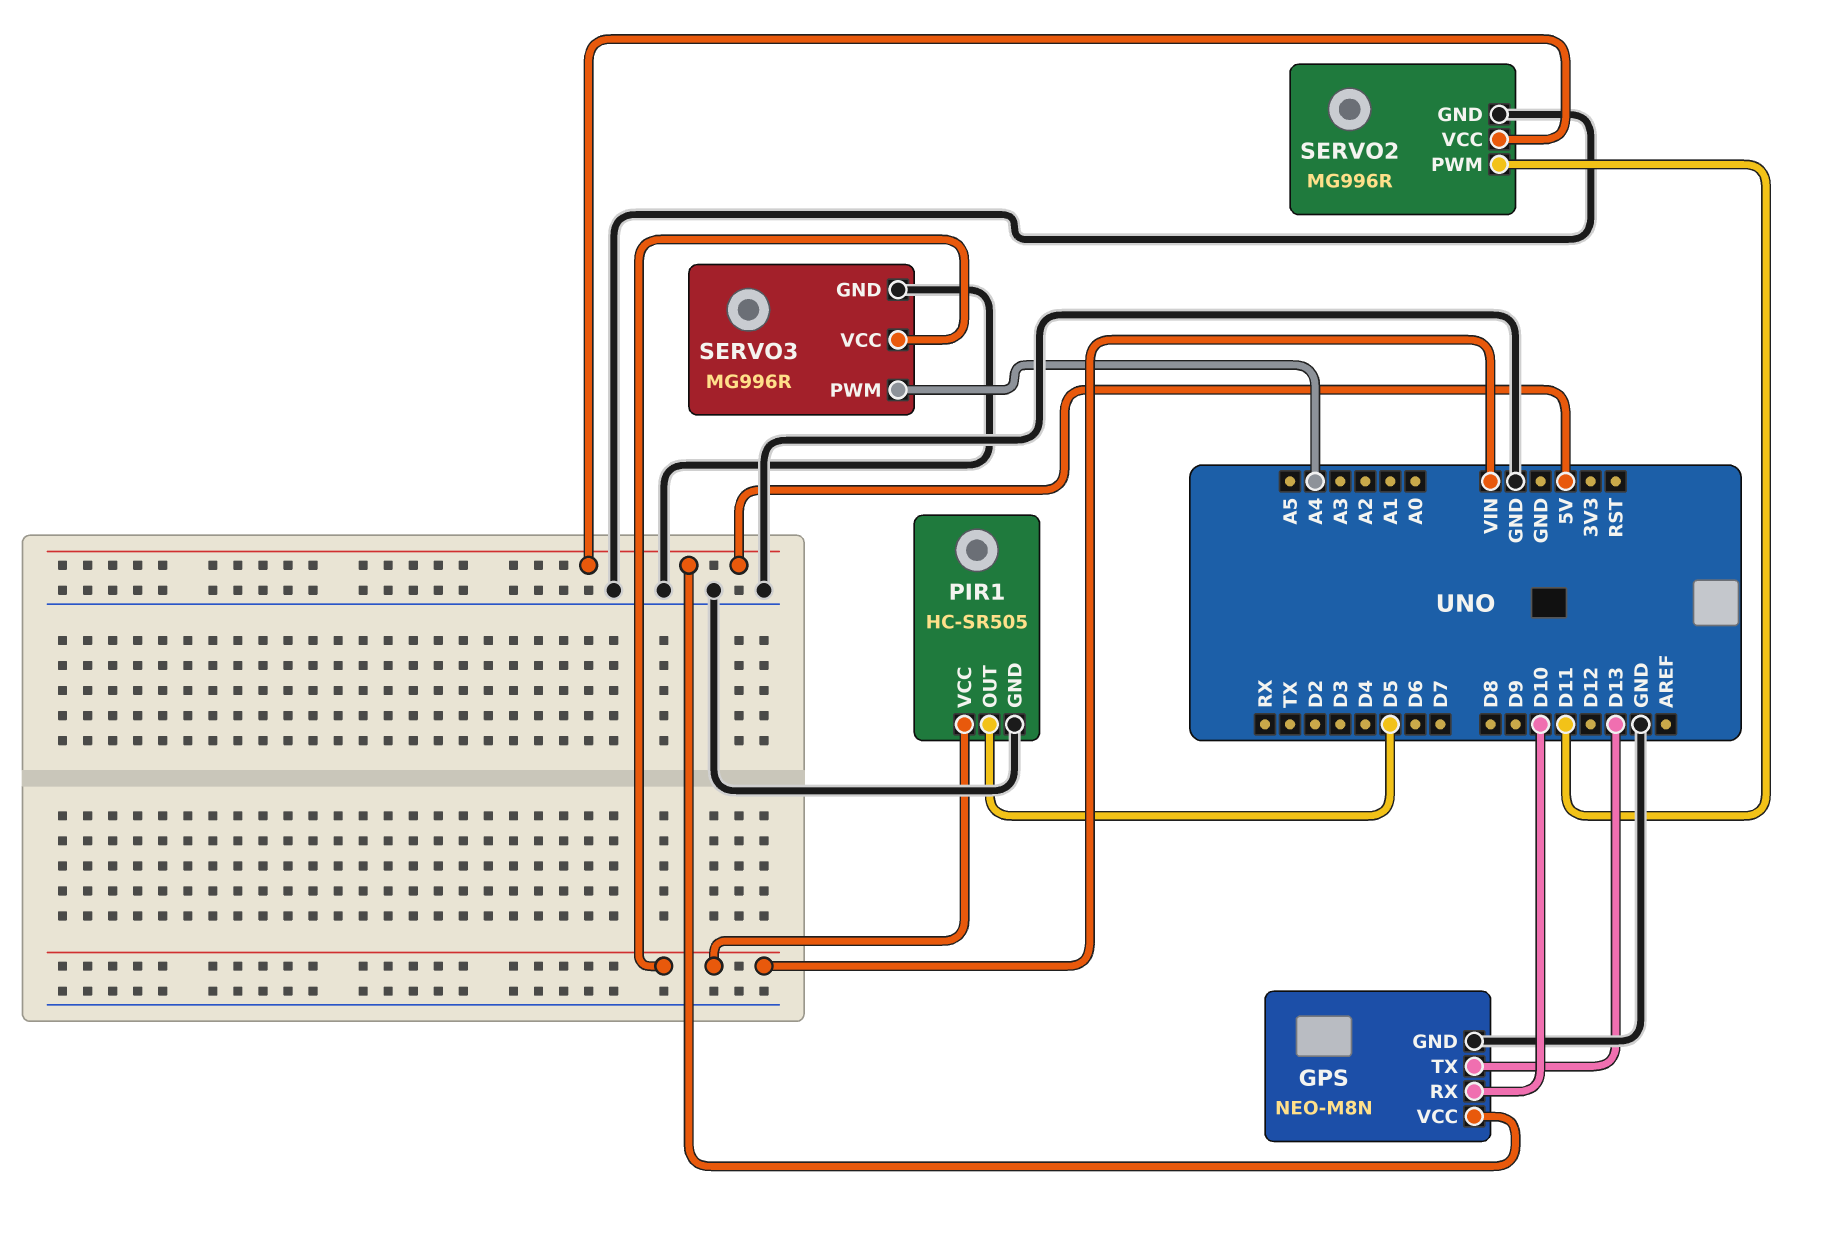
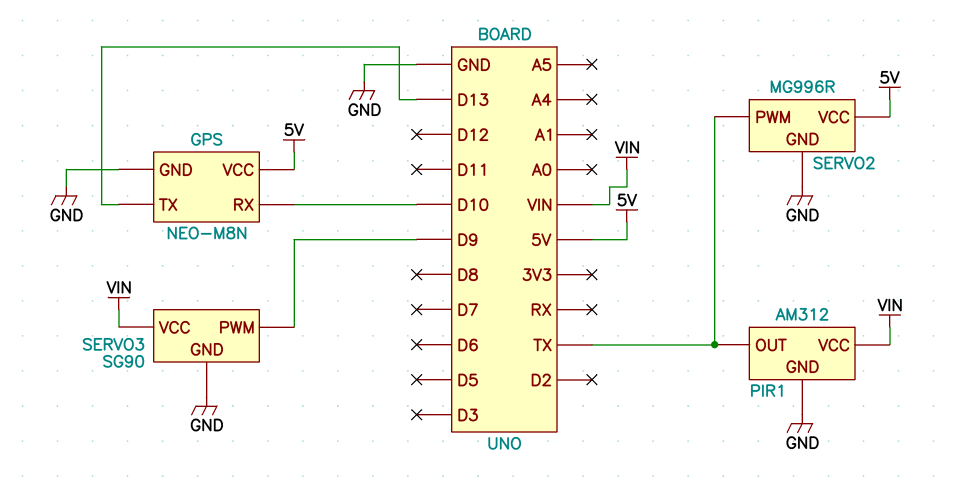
PIR1: HC-SR505 -> AM312
PIR1 pin OUT: D5 -> TX
SERVO2 pin PWM: D11 -> TX
SERVO3: MG996R -> SG90
SERVO3 pin PWM: A4 -> D9

